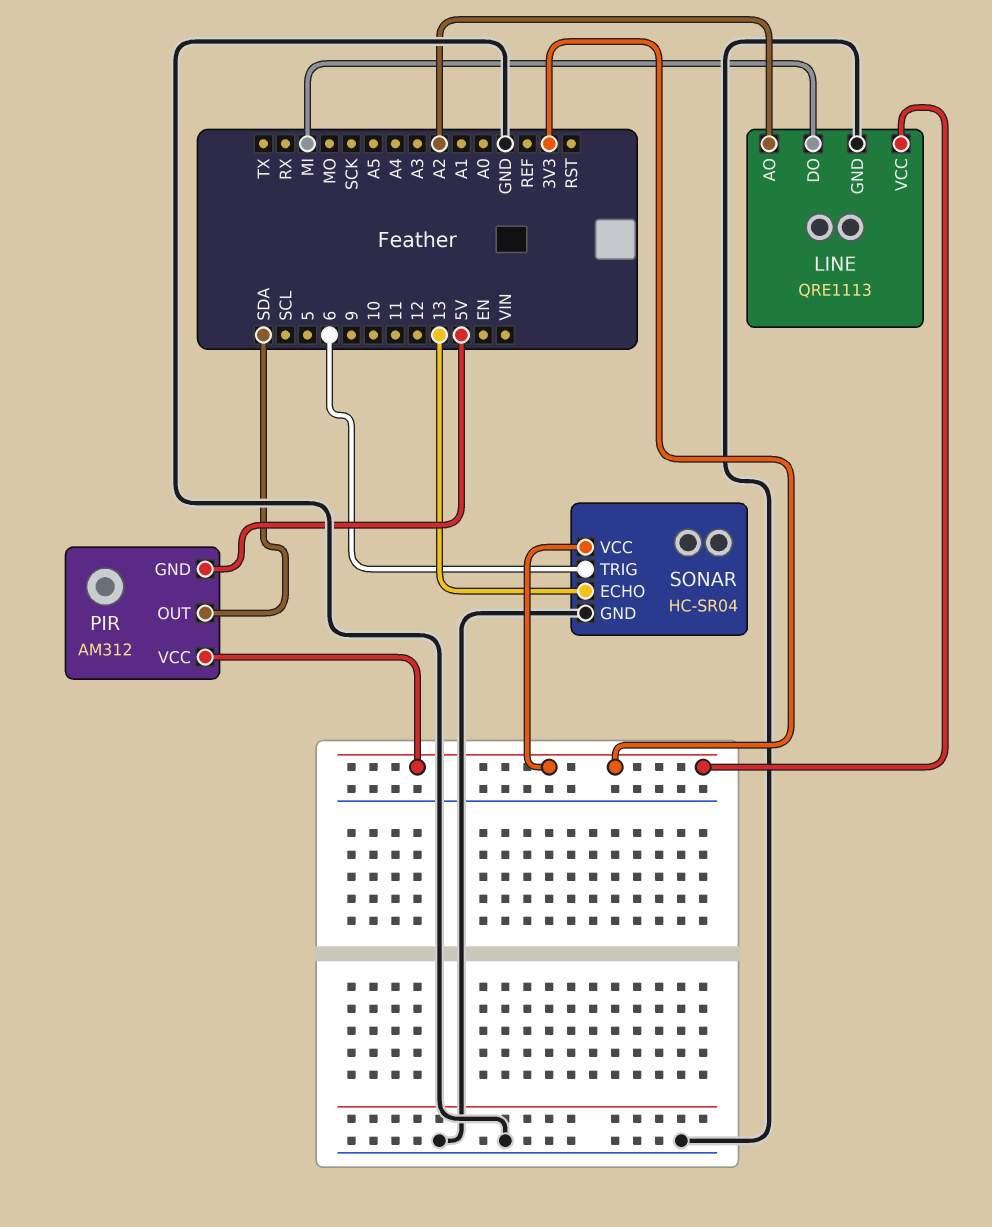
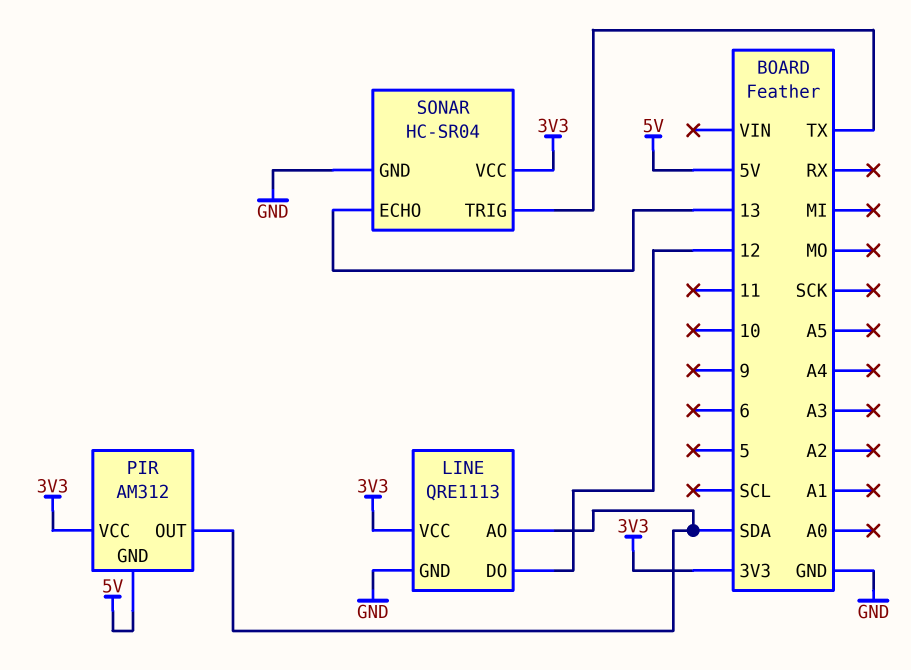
LINE pin AO: A2 -> SDA
LINE pin DO: MI -> 12
SONAR pin TRIG: 6 -> TX

